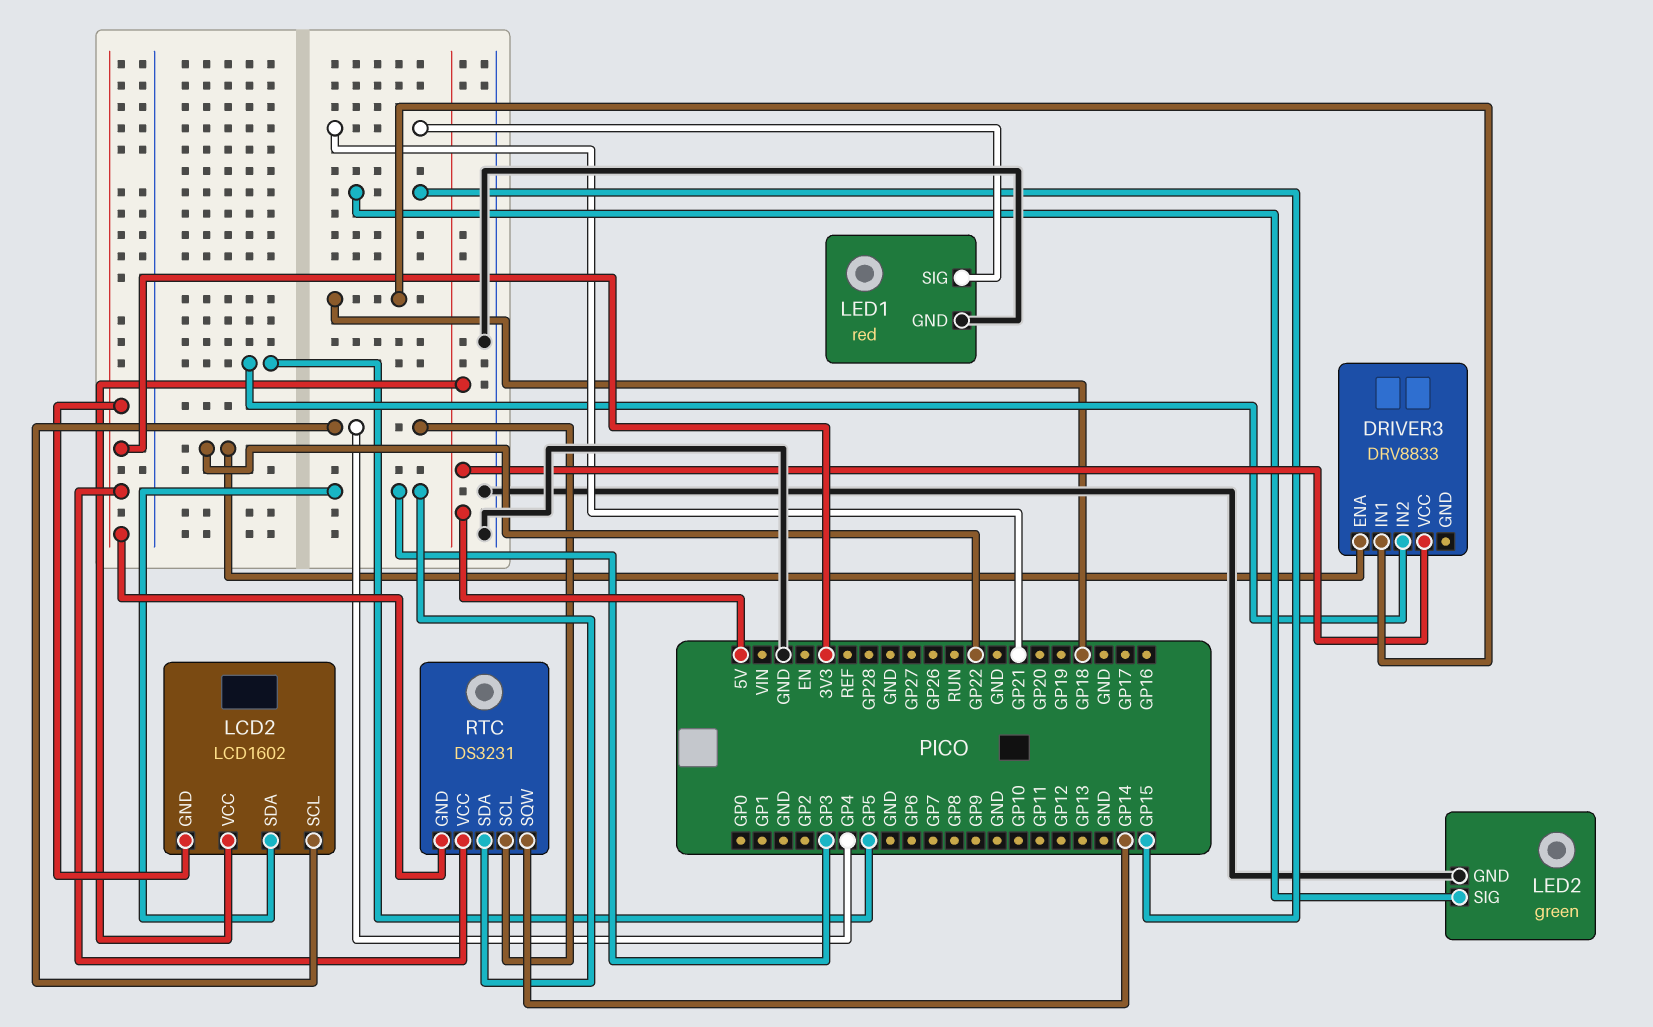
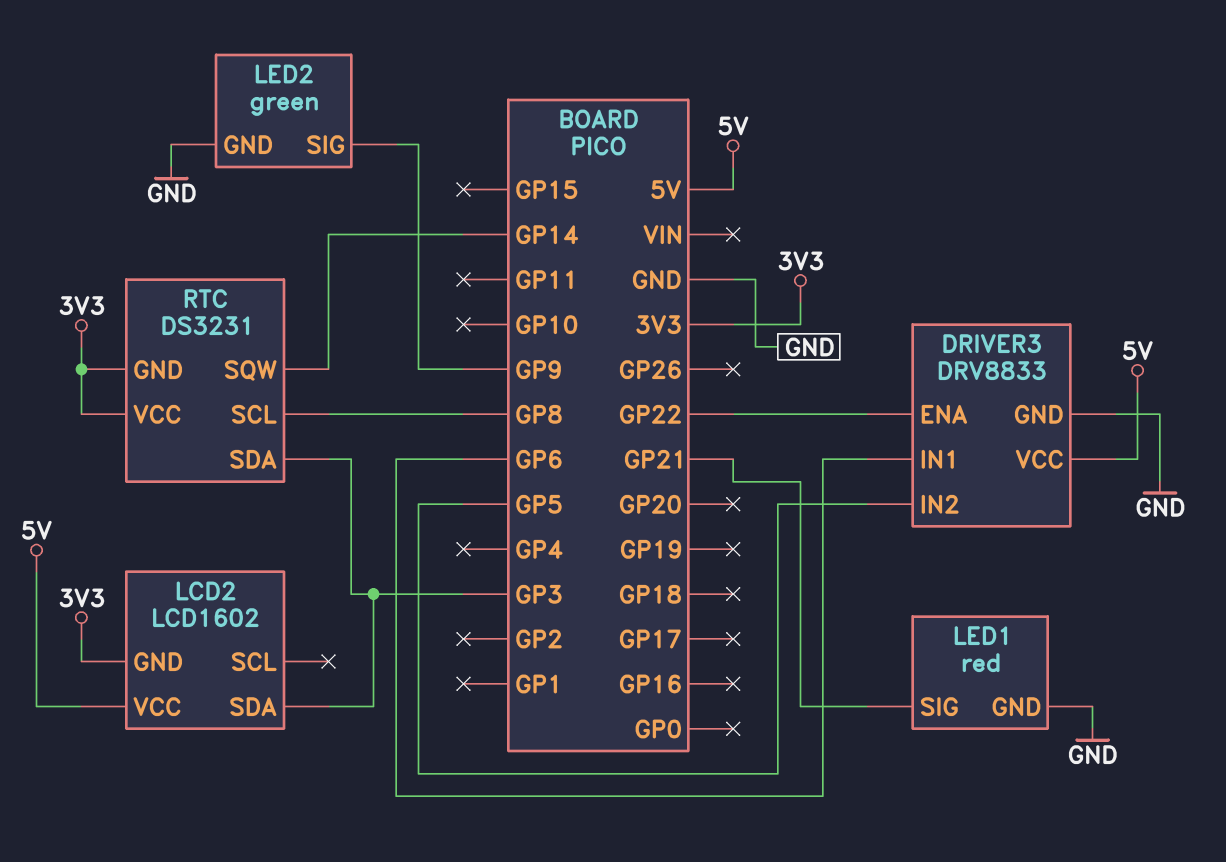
DRIVER3 pin GND: none -> GND
DRIVER3 pin IN1: GP18 -> GP6
LCD2 pin SCL: GP4 -> none
LED2 pin SIG: GP15 -> GP9
RTC pin SCL: GP4 -> GP8

